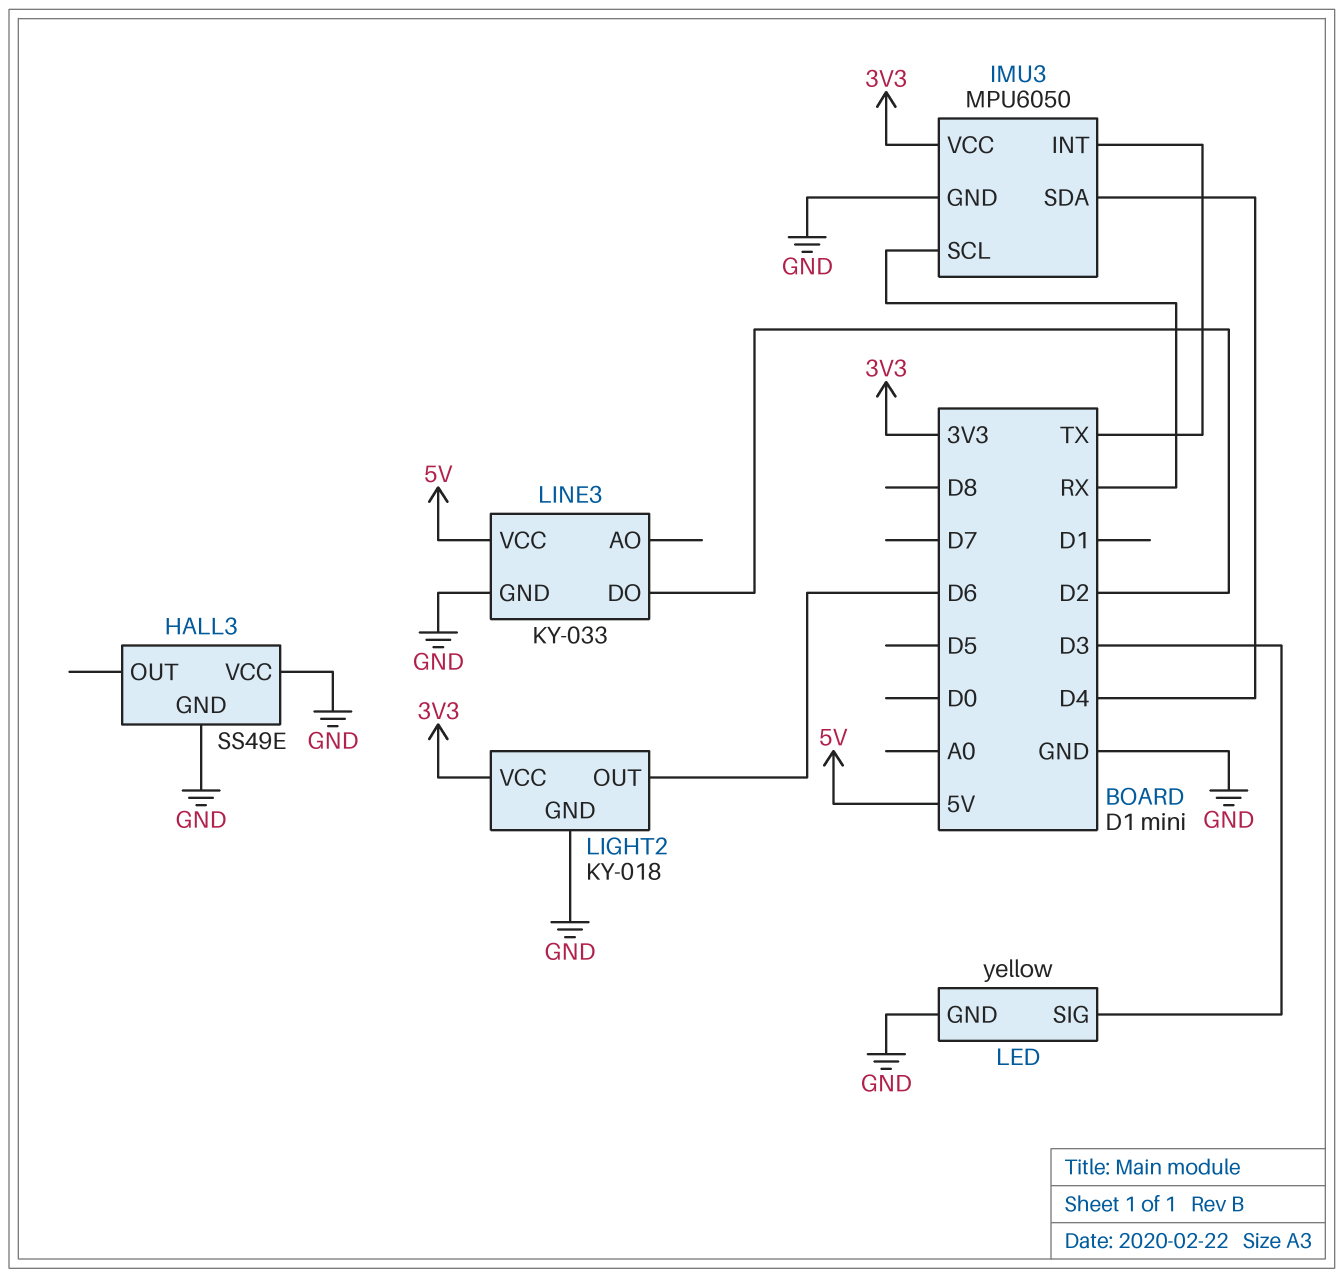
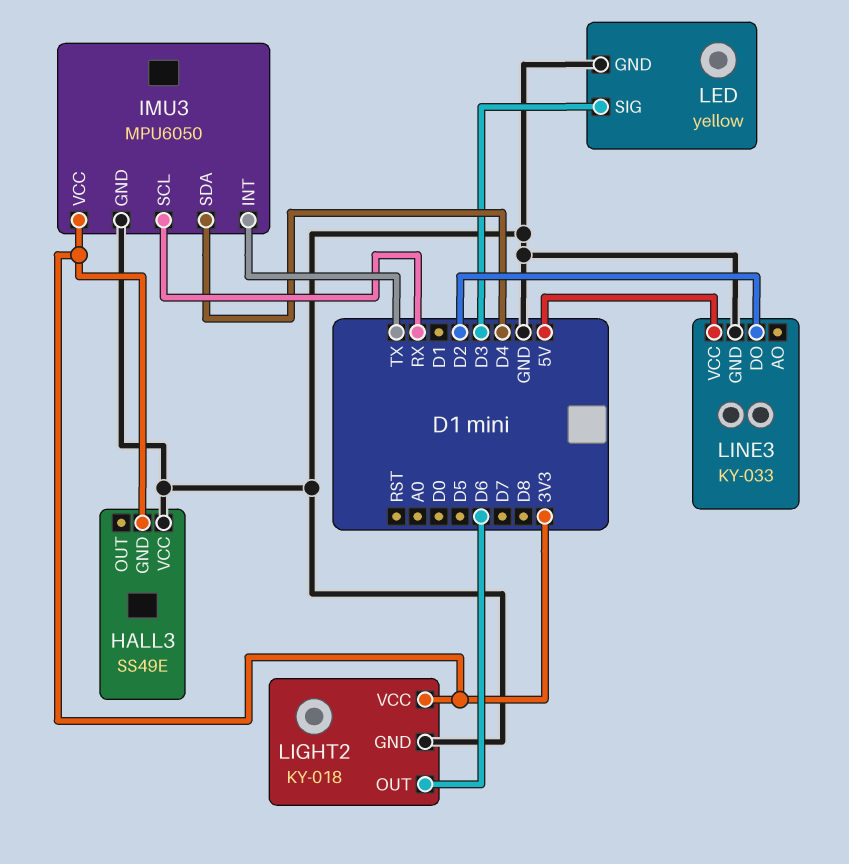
HALL3 pin GND: GND -> 3V3

